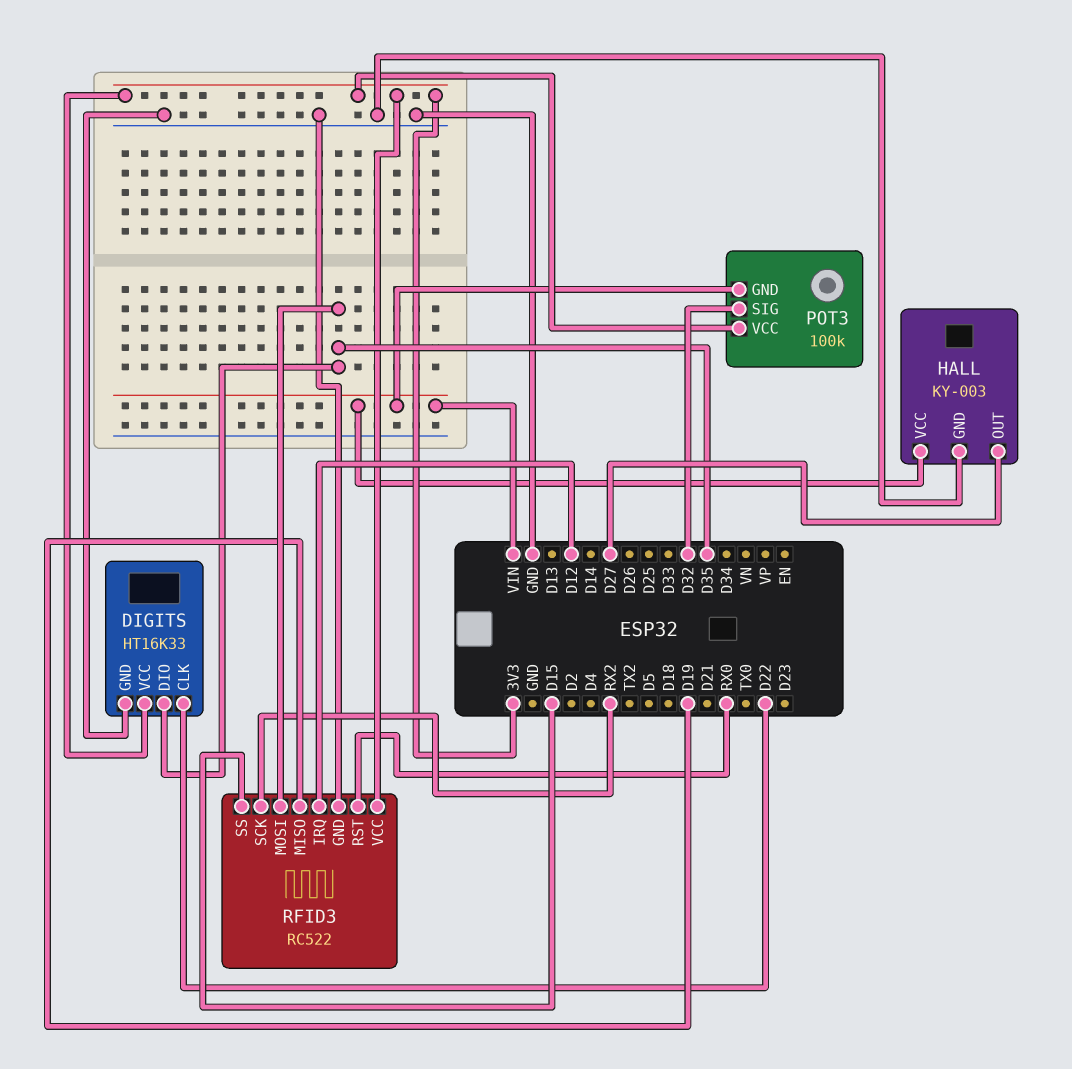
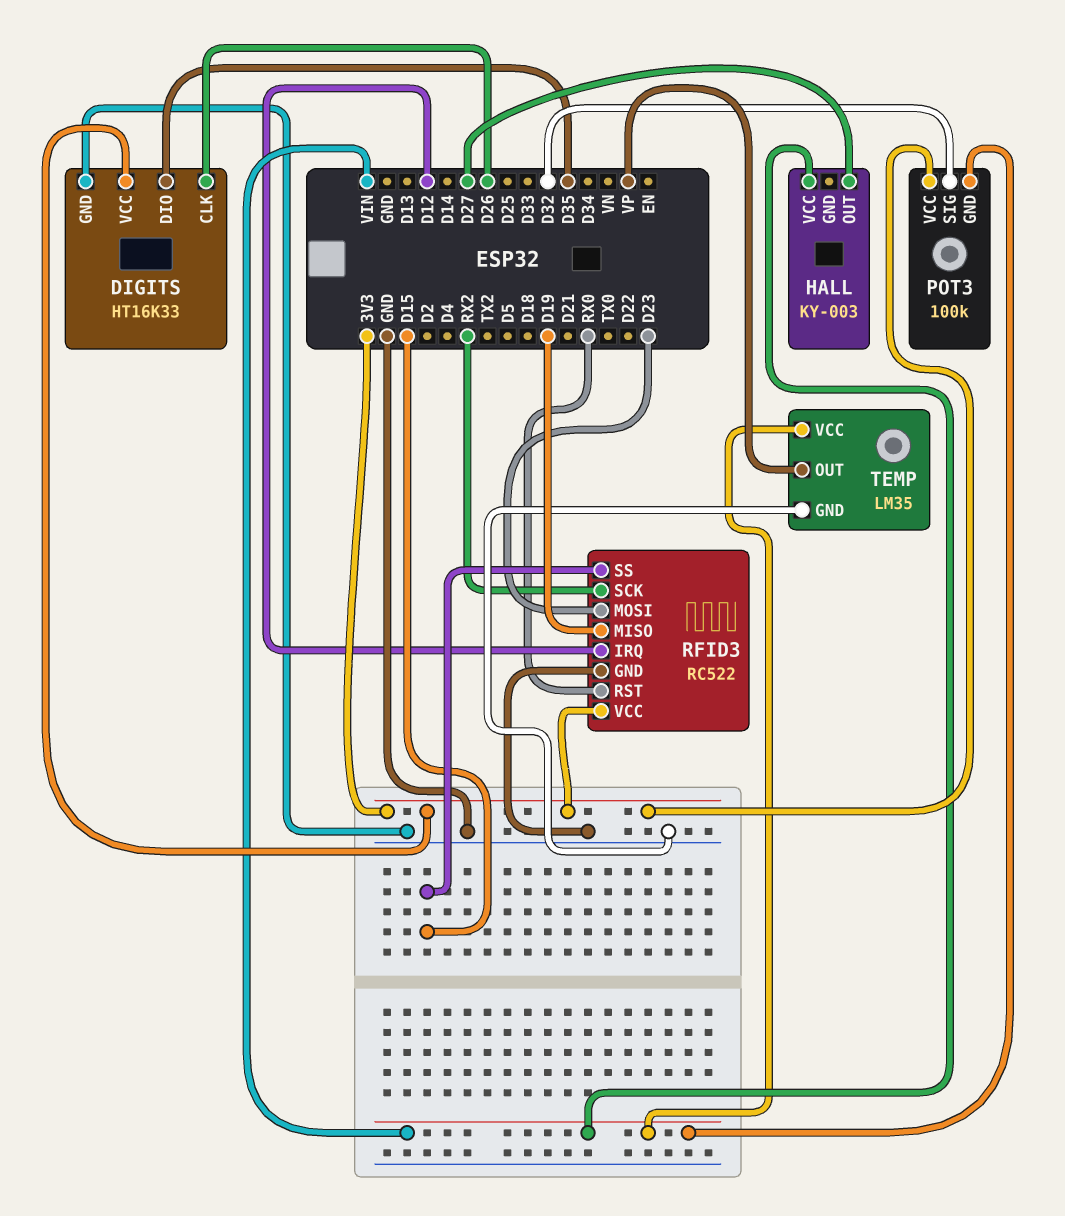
DIGITS pin CLK: D22 -> D26
HALL pin GND: GND -> none
RFID3 pin MOSI: D35 -> D23
TEMP: none -> LM35
TEMP pin GND: none -> GND
TEMP pin OUT: none -> VP
TEMP pin VCC: none -> VIN

